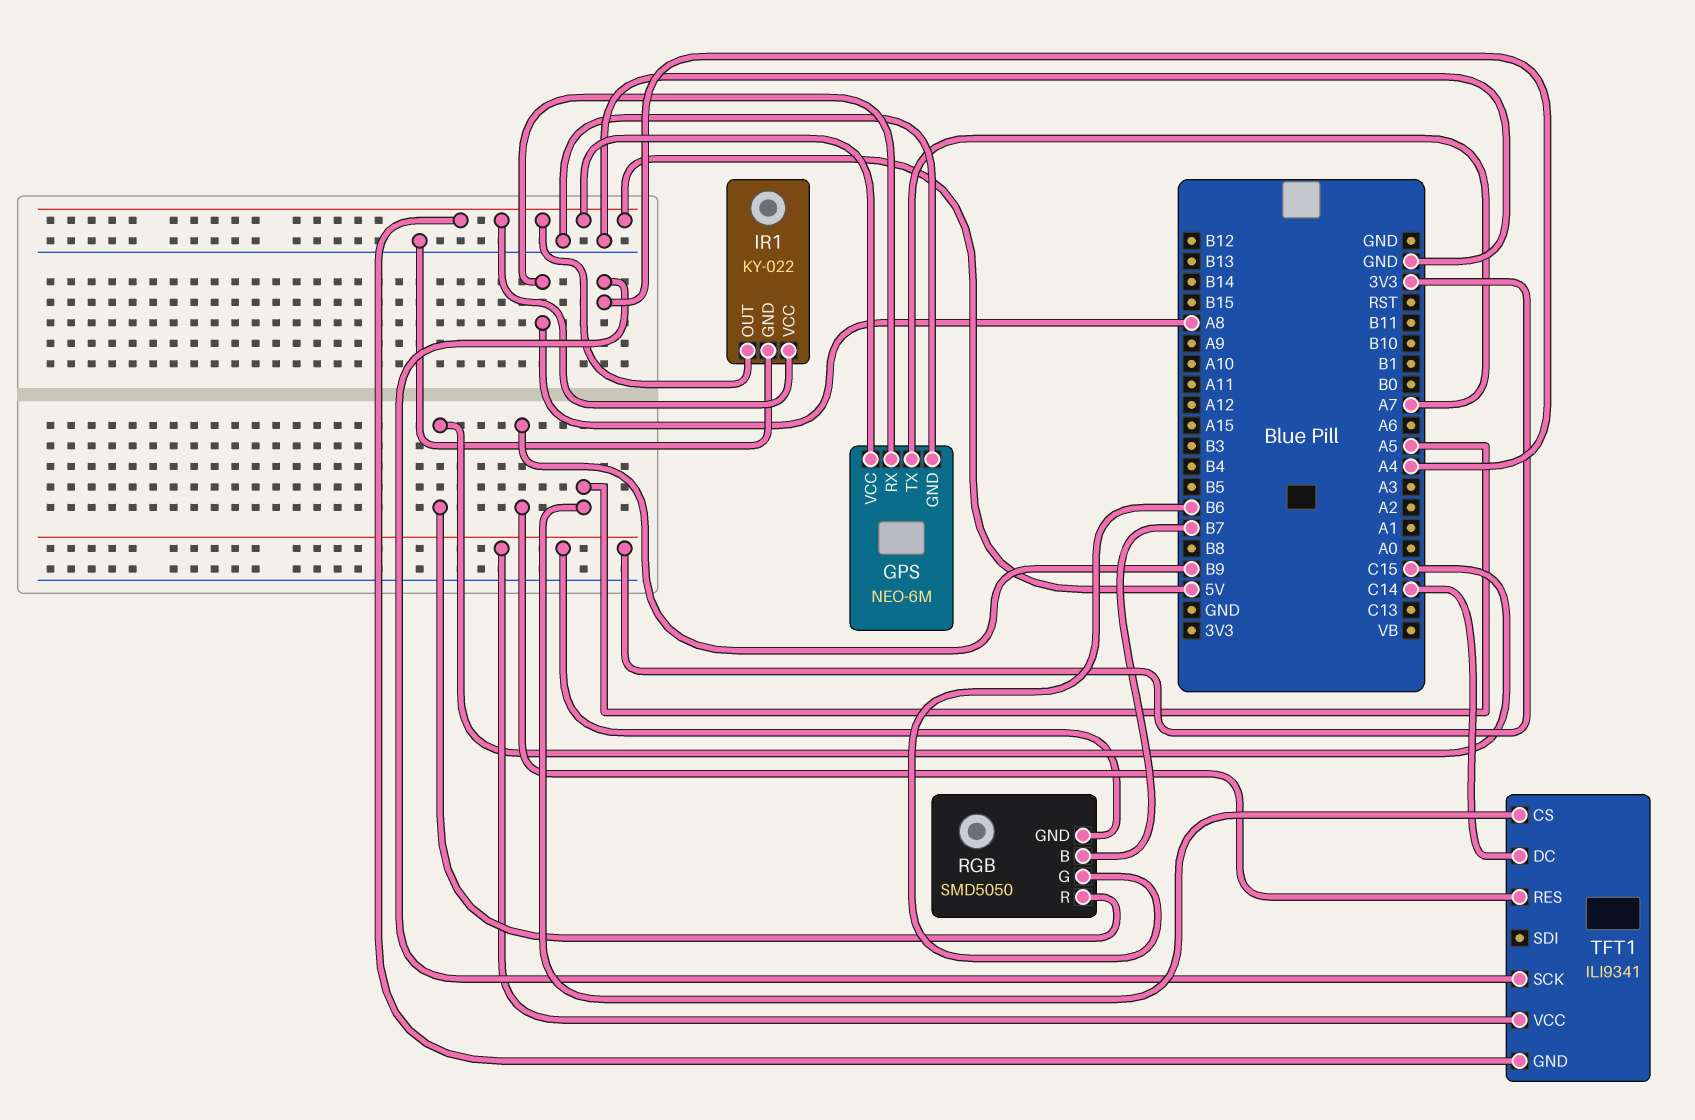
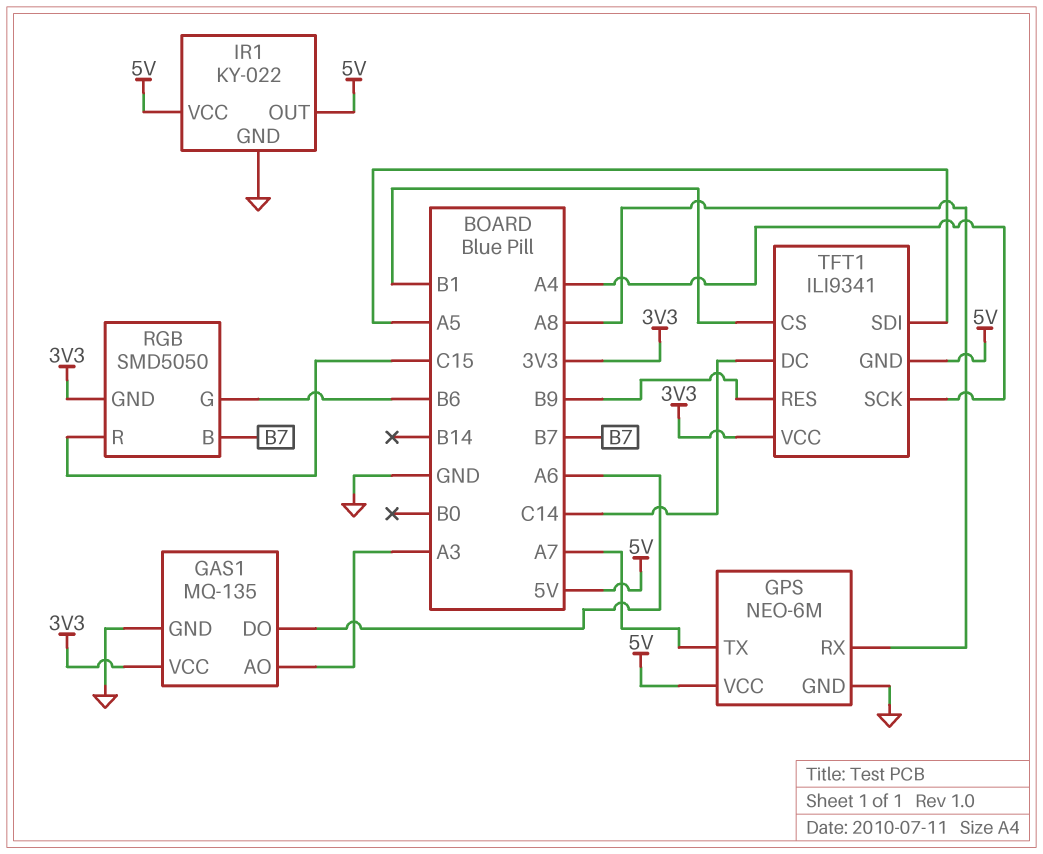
GAS1: none -> MQ-135
GAS1 pin AO: none -> A3
GAS1 pin DO: none -> A6
GAS1 pin GND: none -> GND
GAS1 pin VCC: none -> 3V3
TFT1 pin CS: A5 -> B1
TFT1 pin SDI: none -> A5

